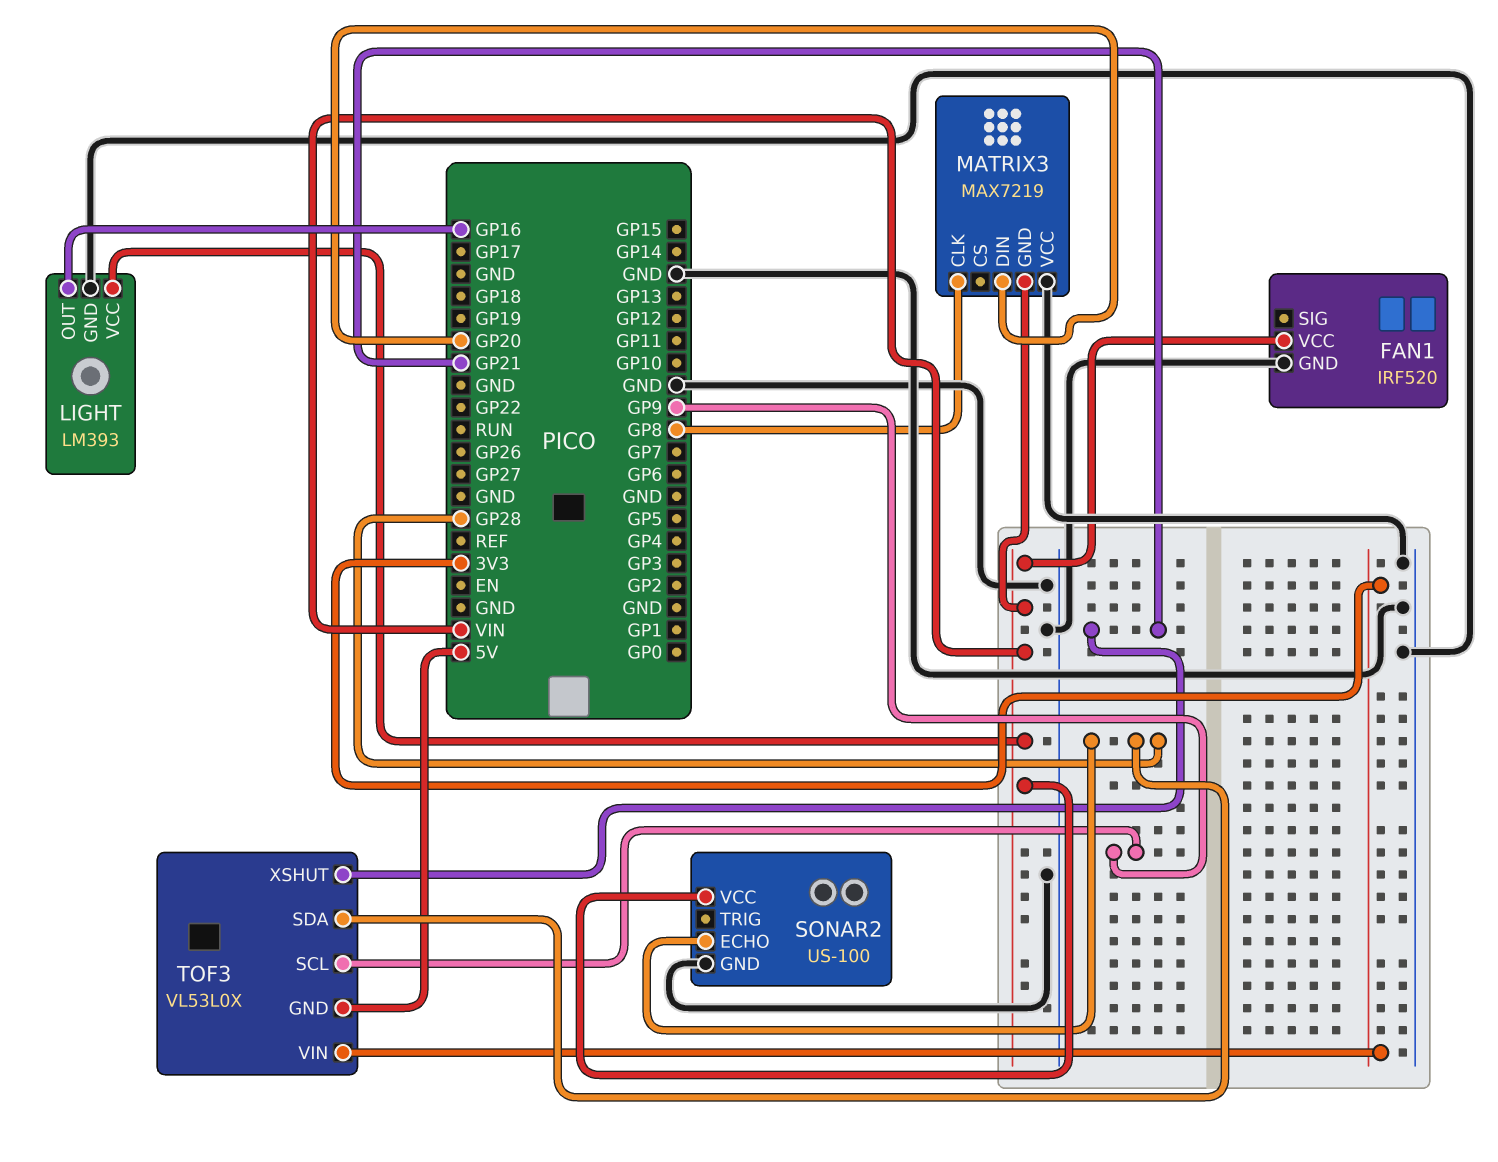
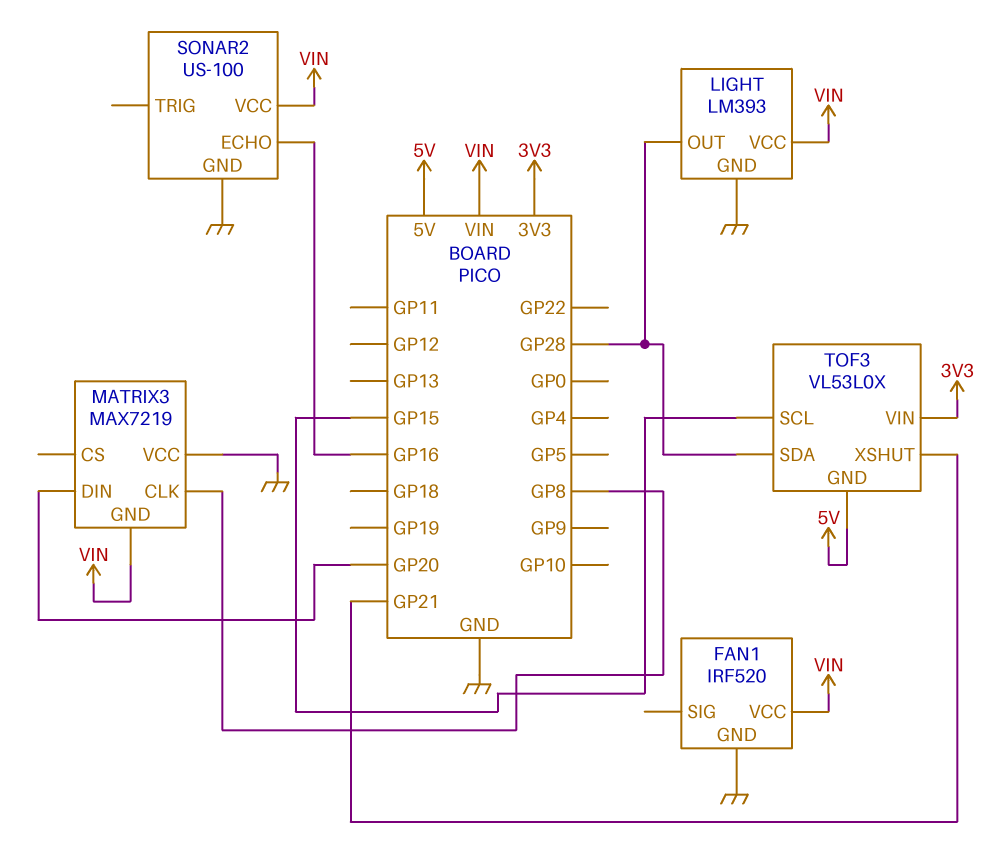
LIGHT pin OUT: GP16 -> GP28
SONAR2 pin ECHO: GP28 -> GP16
TOF3 pin SCL: GP9 -> GP15

